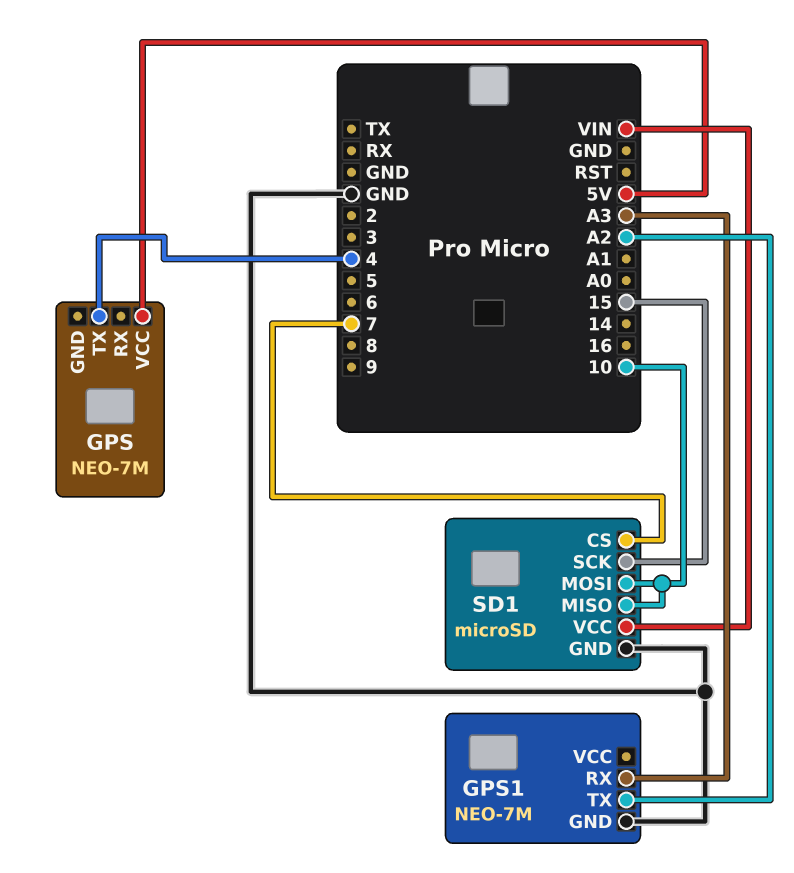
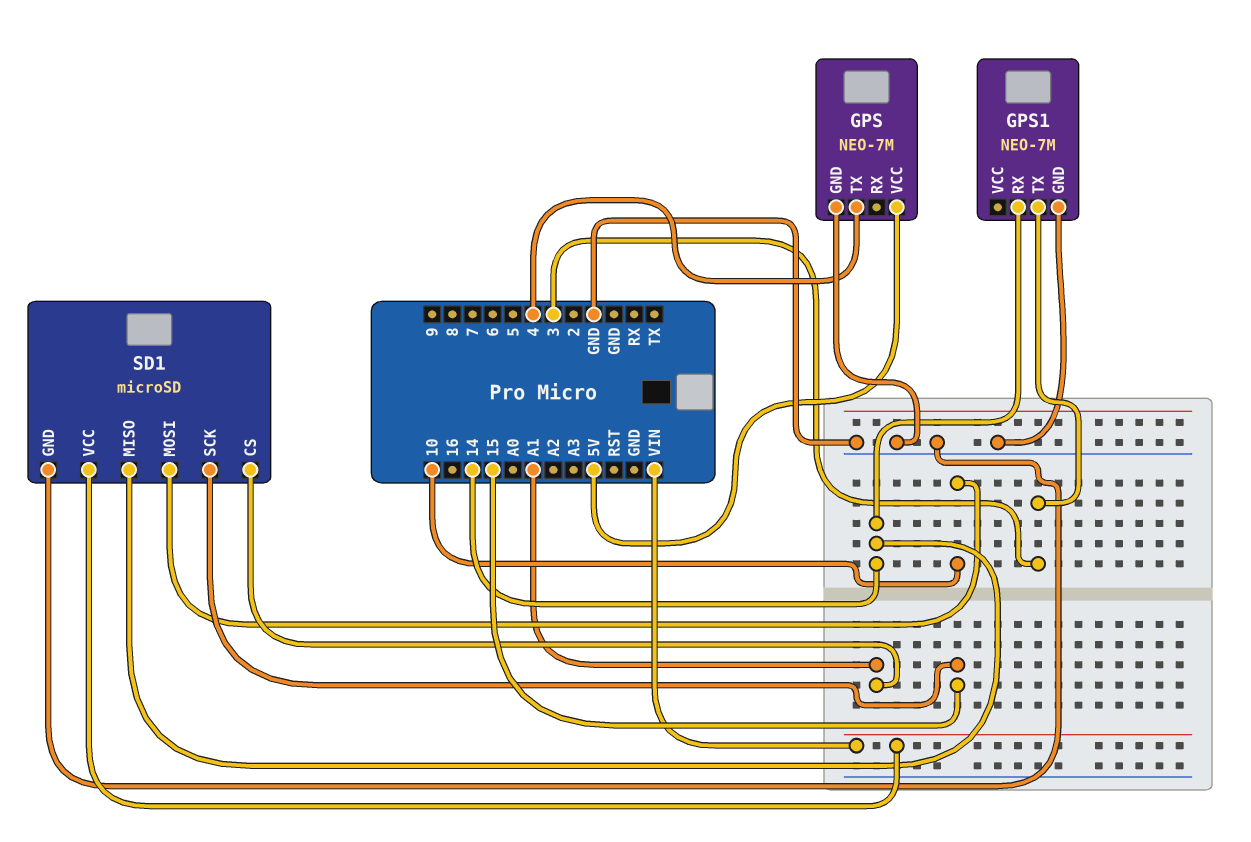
GPS pin GND: none -> GND
GPS1 pin RX: A3 -> 14
GPS1 pin TX: A2 -> 3
SD1 pin CS: 7 -> A1
SD1 pin MISO: 10 -> 14

